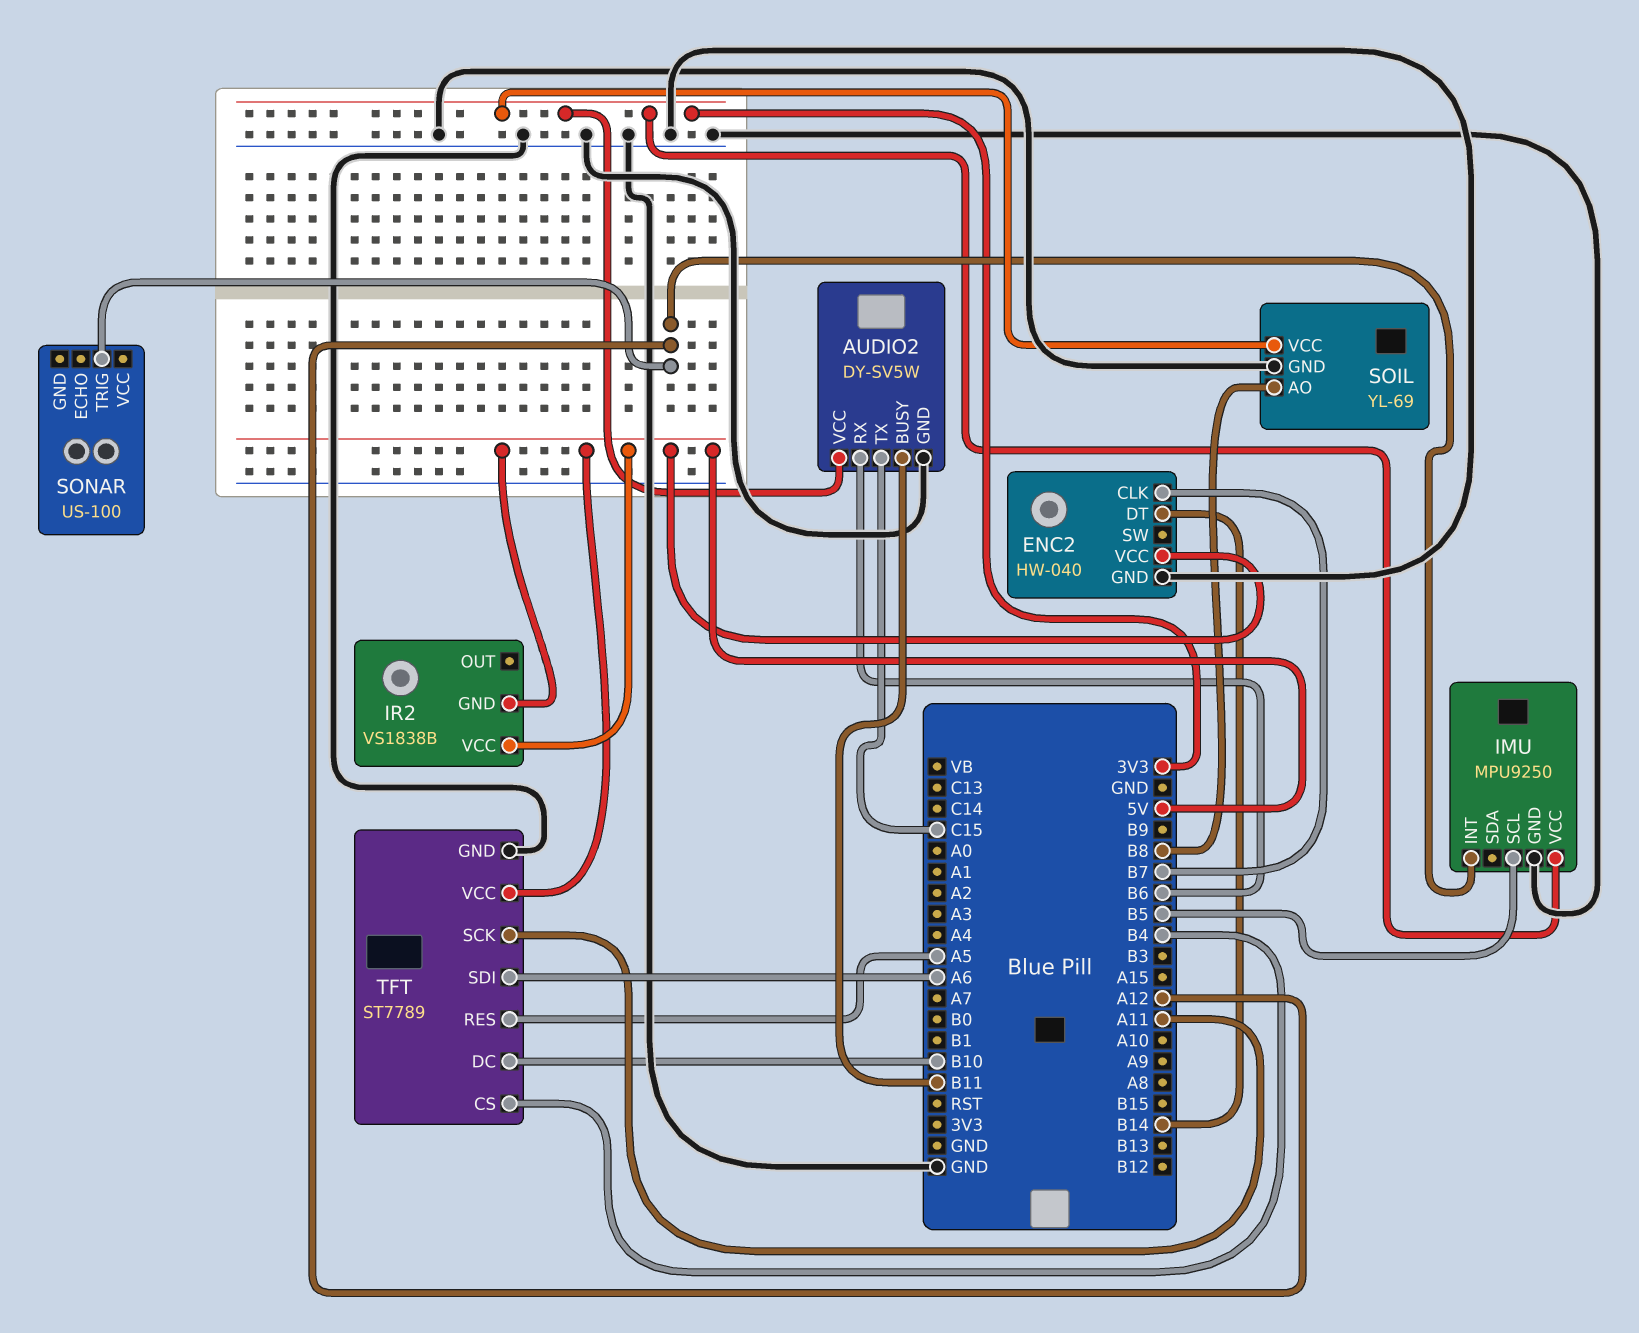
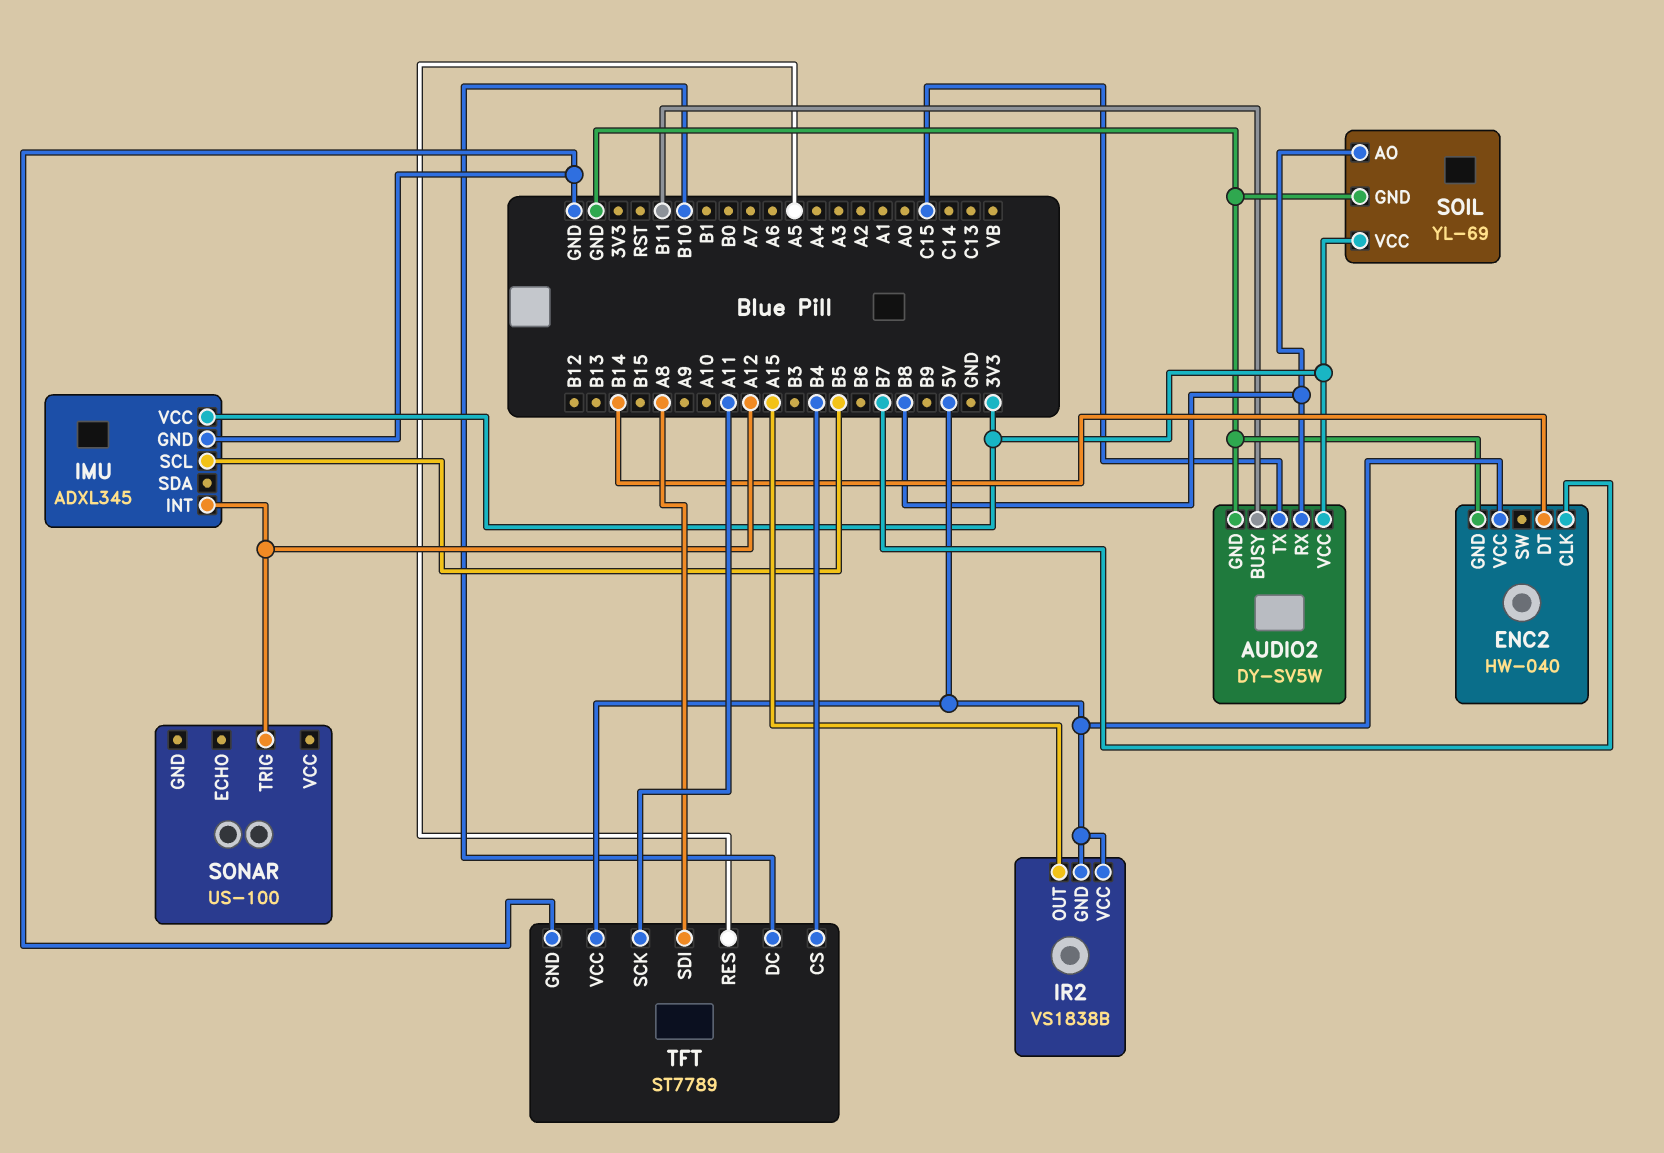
AUDIO2 pin RX: B6 -> B8
IMU: MPU9250 -> ADXL345
IR2 pin OUT: none -> A15
TFT pin SDI: A6 -> A8

